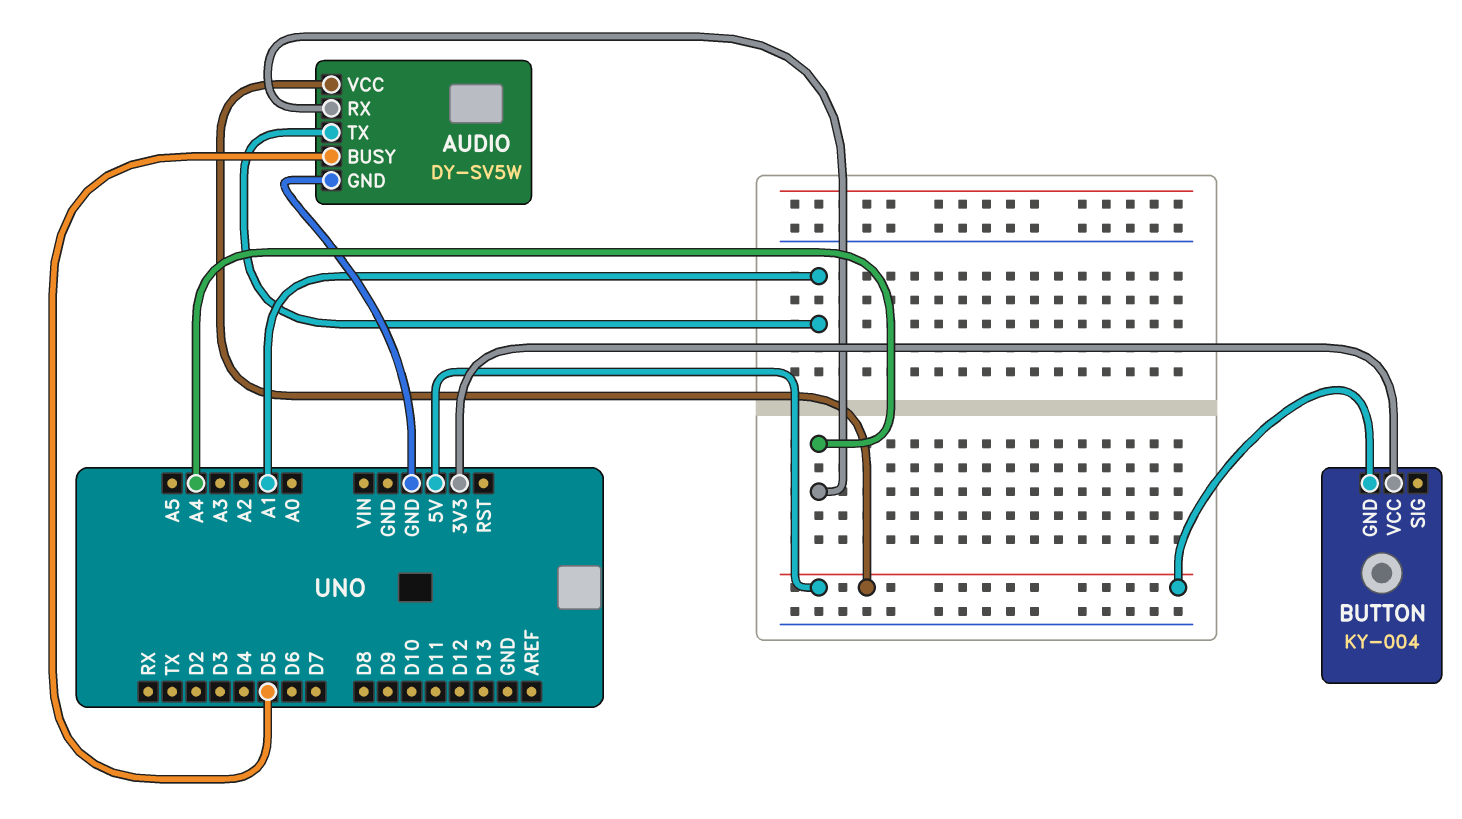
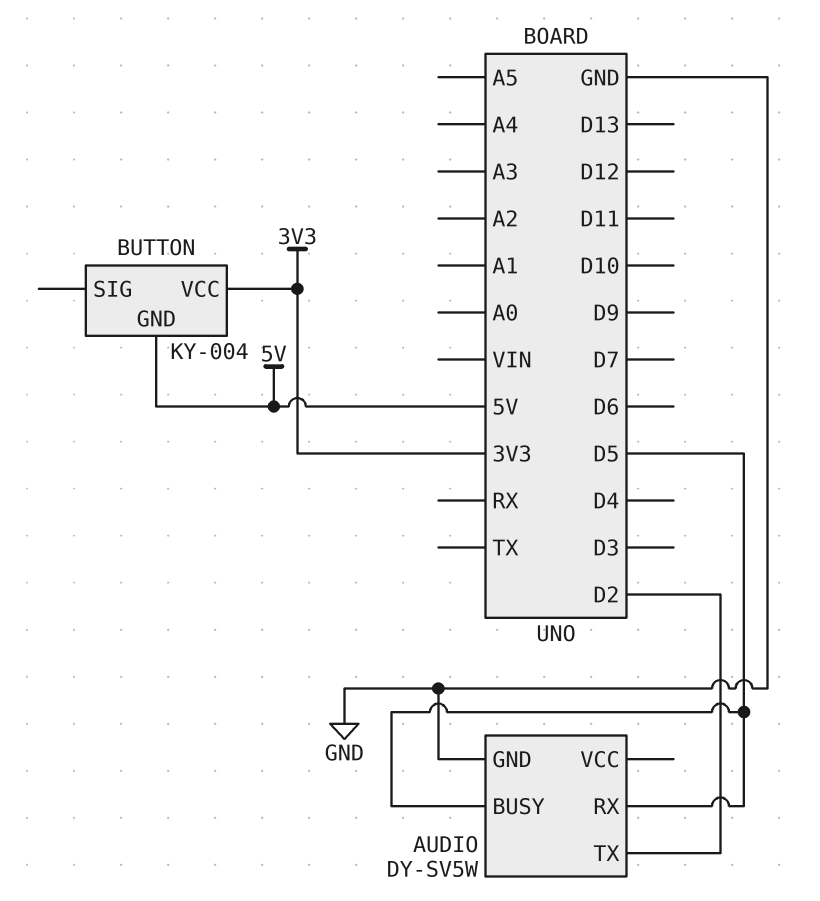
AUDIO pin RX: A4 -> D5
AUDIO pin TX: A1 -> D2
AUDIO pin VCC: 5V -> none

